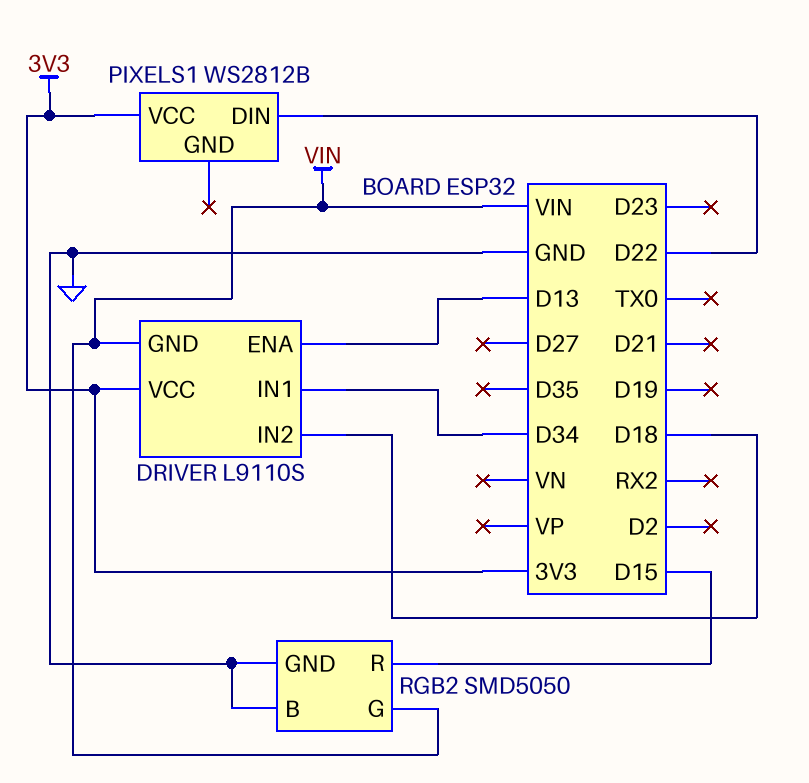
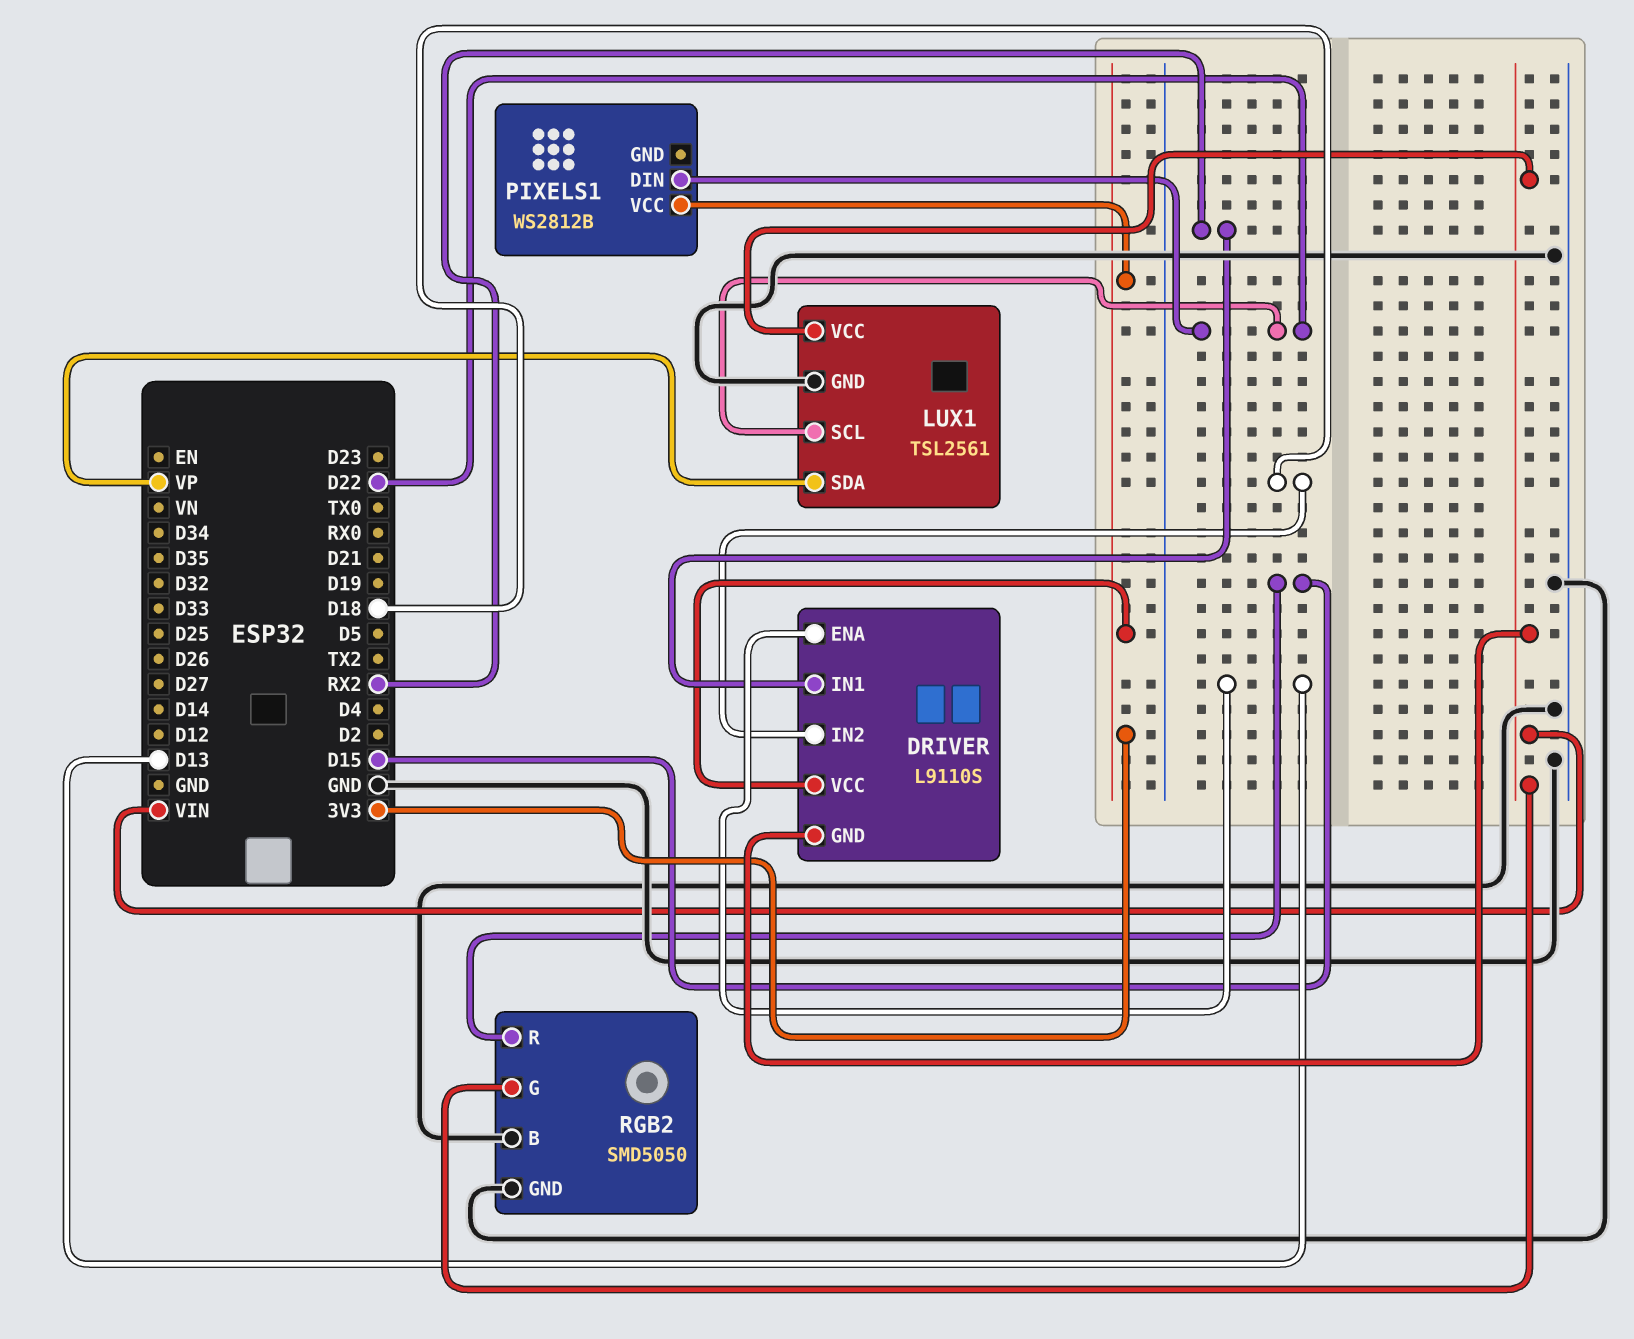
DRIVER pin IN1: D34 -> RX2
LUX1: none -> TSL2561
LUX1 pin GND: none -> GND
LUX1 pin SCL: none -> D22
LUX1 pin SDA: none -> VP
LUX1 pin VCC: none -> VIN

